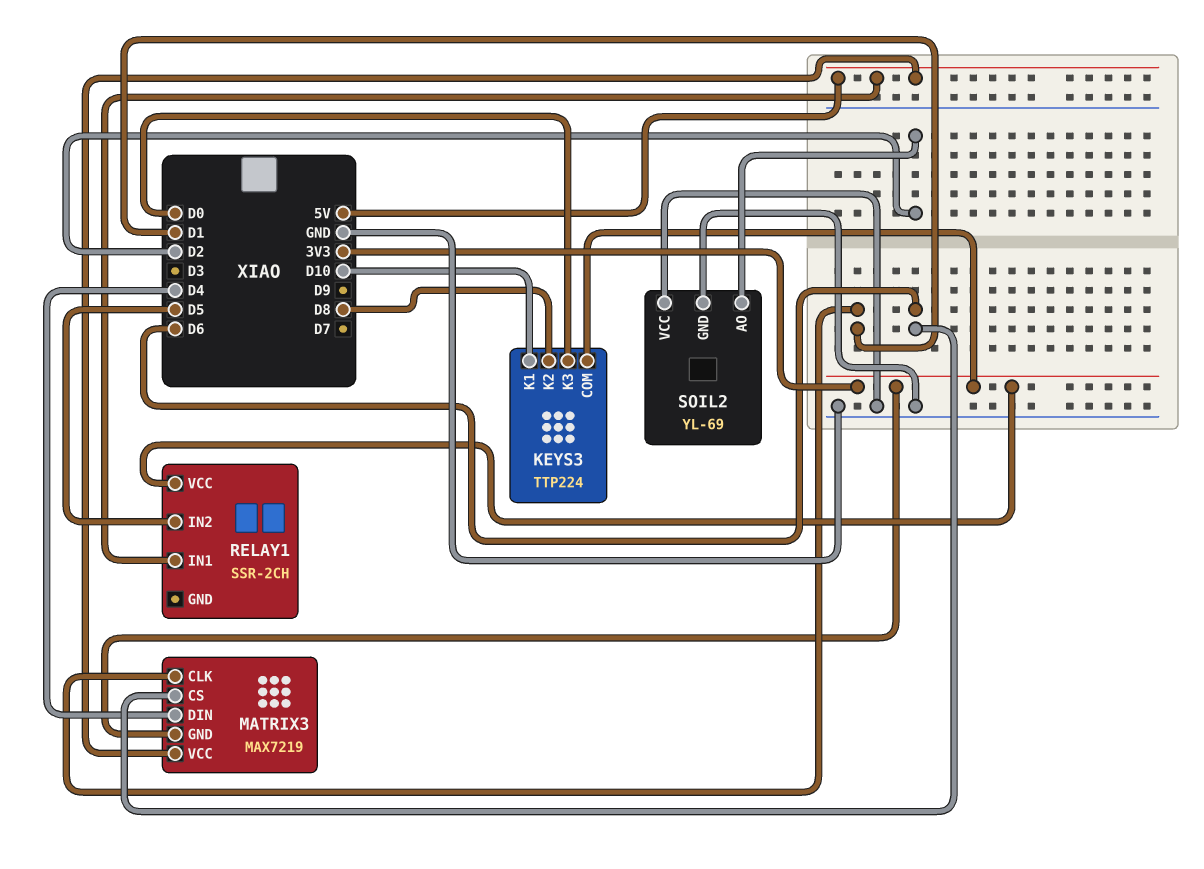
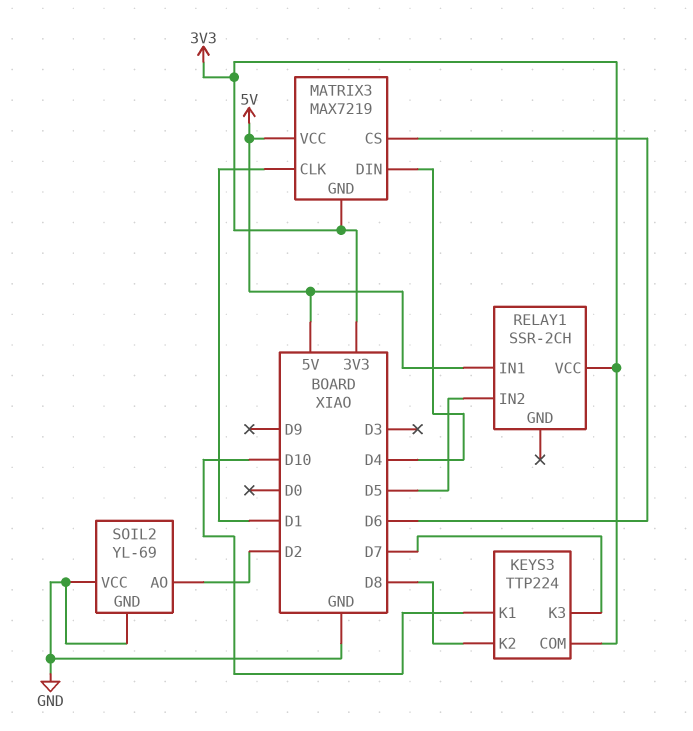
KEYS3 pin K3: D0 -> D7

